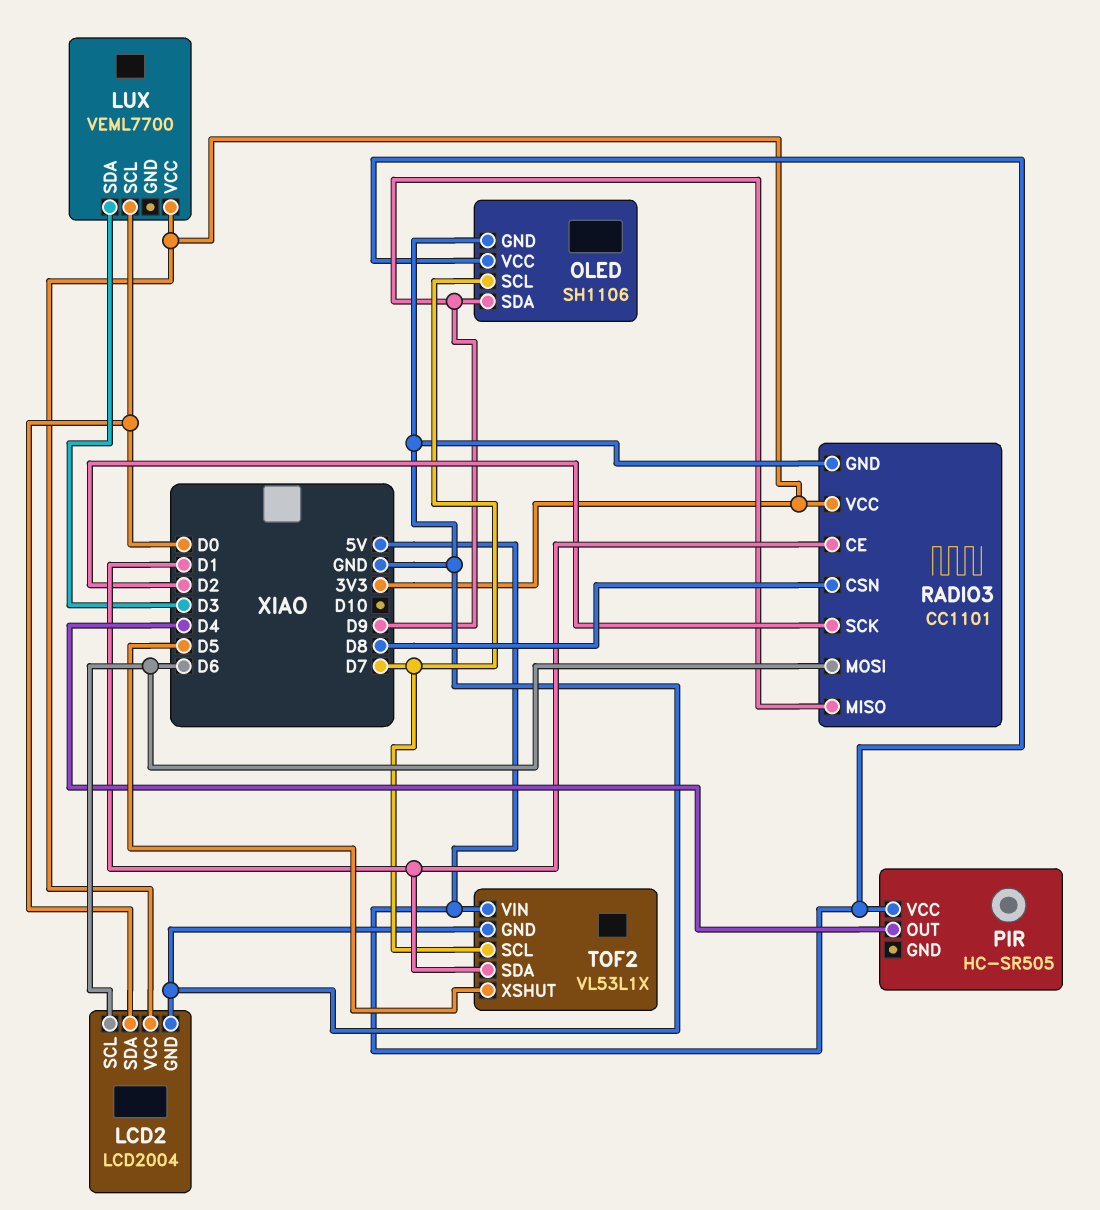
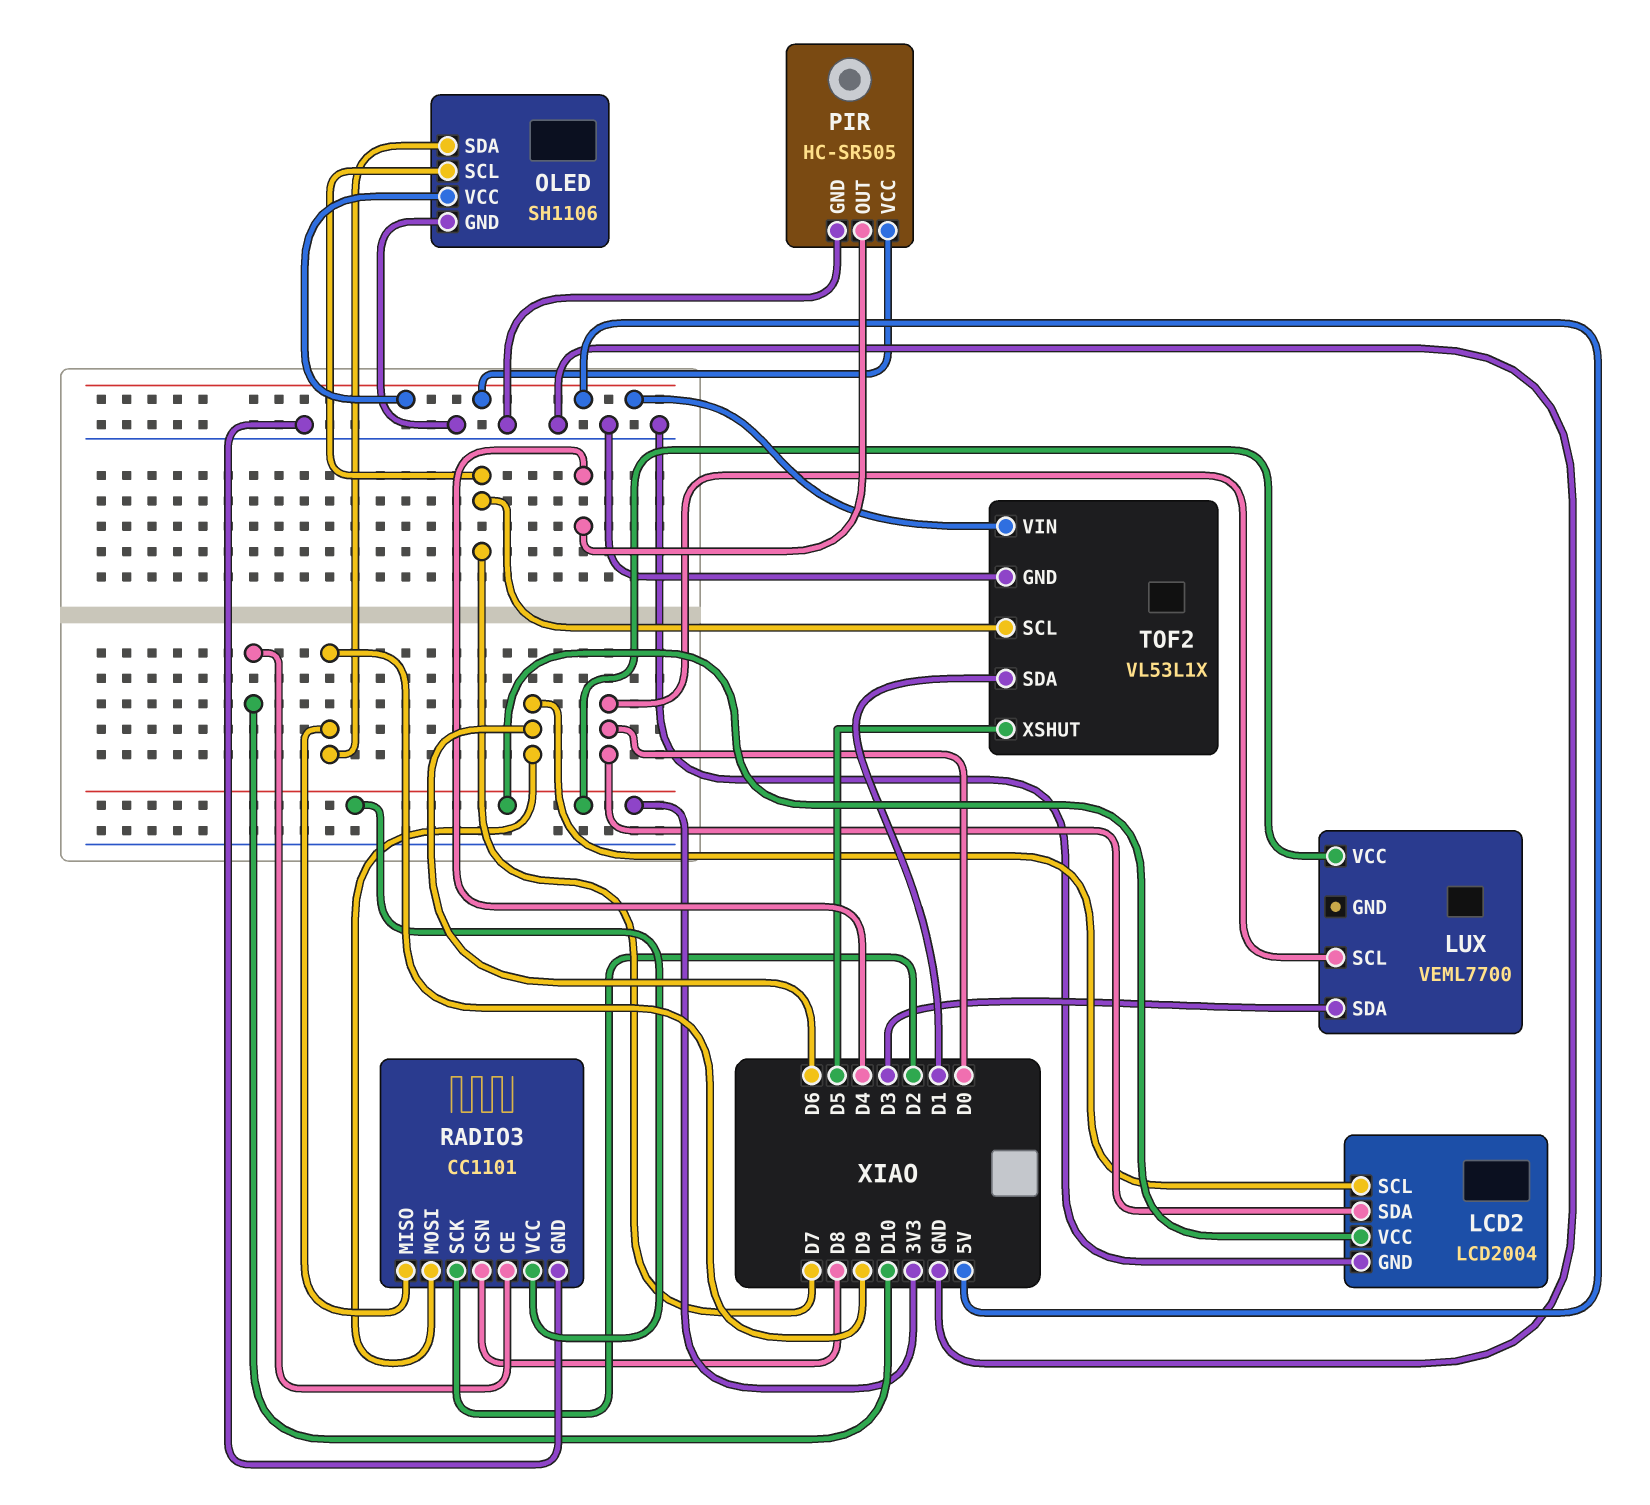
PIR pin GND: none -> GND
RADIO3 pin CE: D1 -> D10

